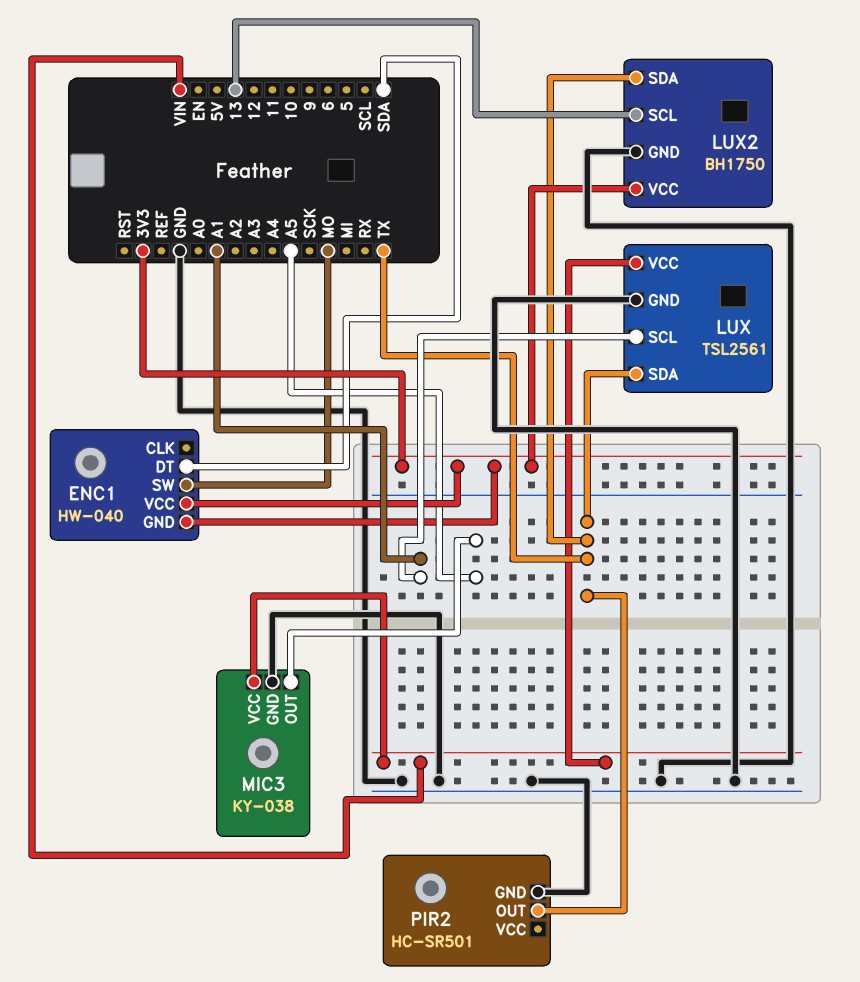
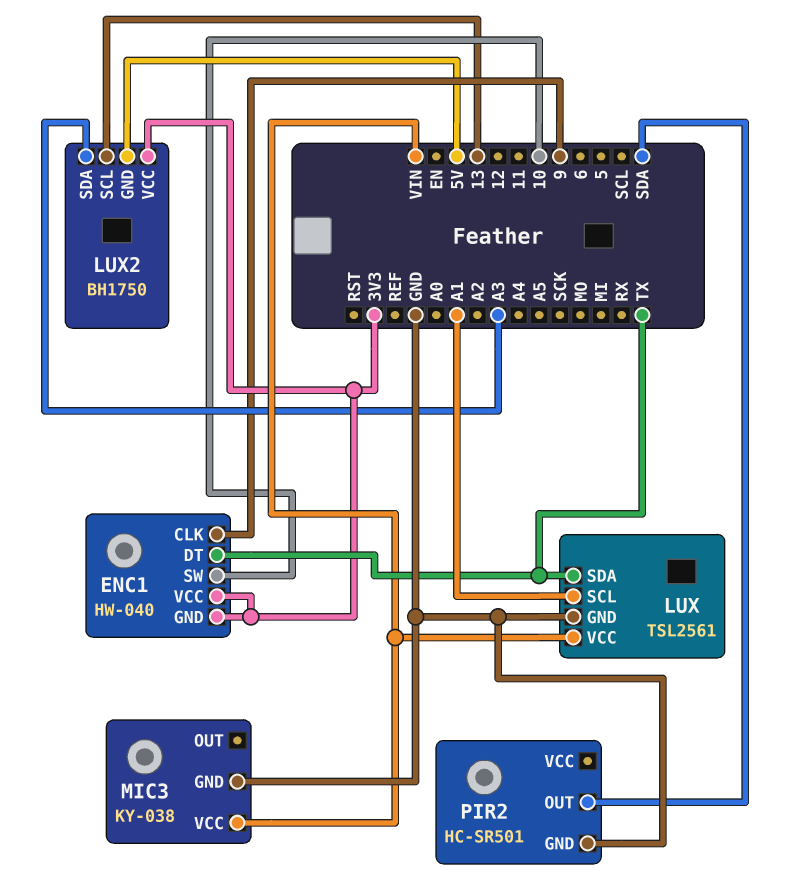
ENC1 pin CLK: none -> 9
ENC1 pin DT: SDA -> TX
ENC1 pin SW: MO -> 10
LUX2 pin GND: GND -> 5V
LUX2 pin SDA: TX -> A3
MIC3 pin OUT: A5 -> none
PIR2 pin OUT: TX -> SDA

